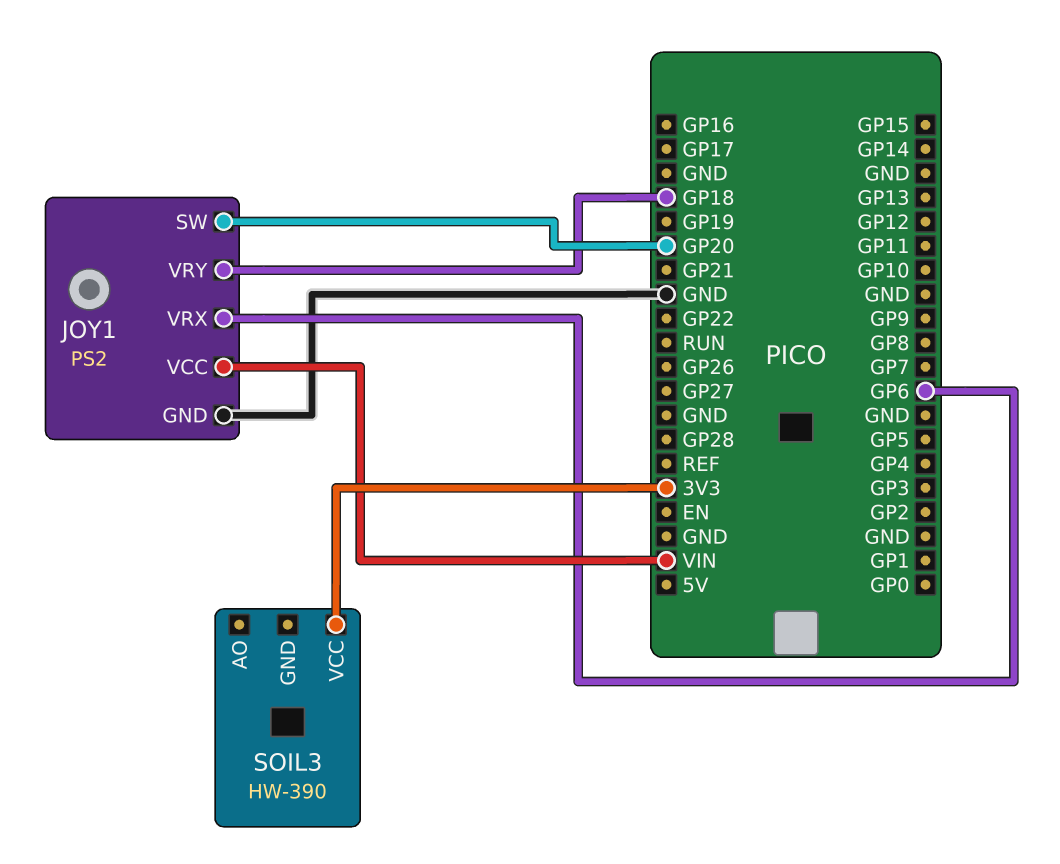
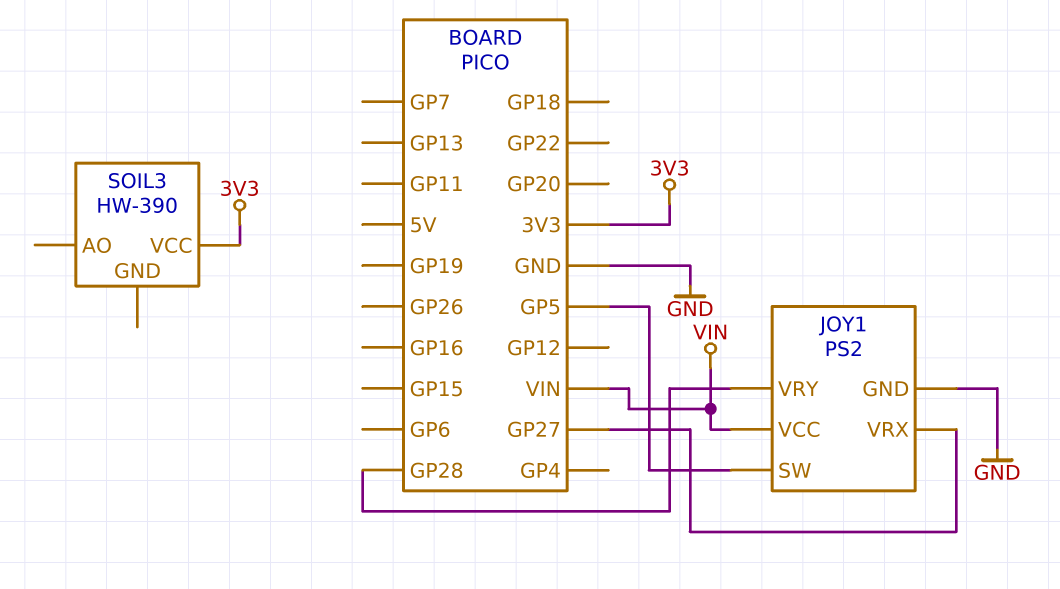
JOY1 pin SW: GP20 -> GP5
JOY1 pin VRX: GP6 -> GP27
JOY1 pin VRY: GP18 -> GP28

